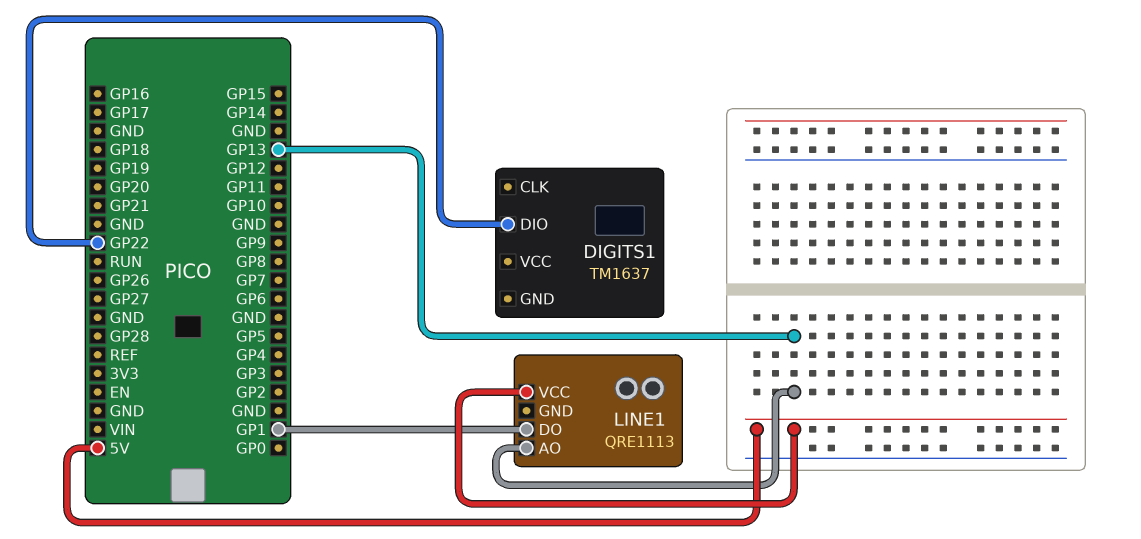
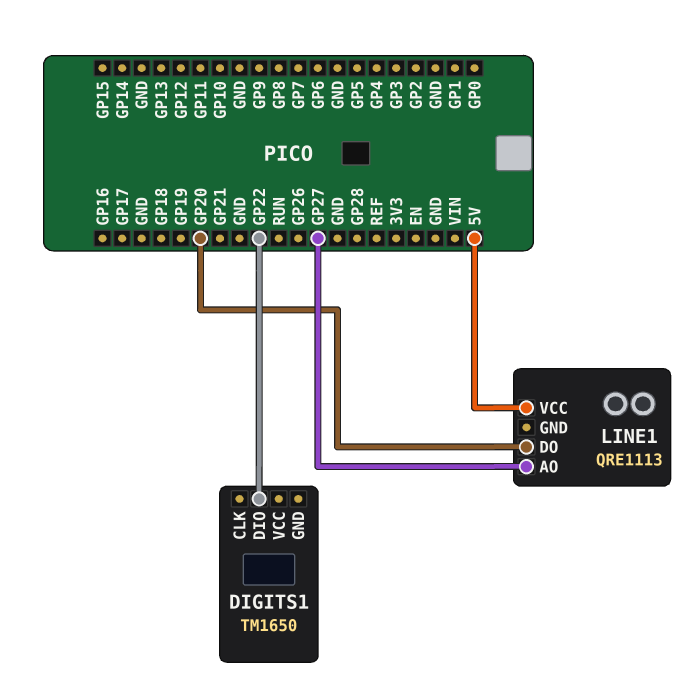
DIGITS1: TM1637 -> TM1650
LINE1 pin AO: GP13 -> GP27
LINE1 pin DO: GP1 -> GP20

